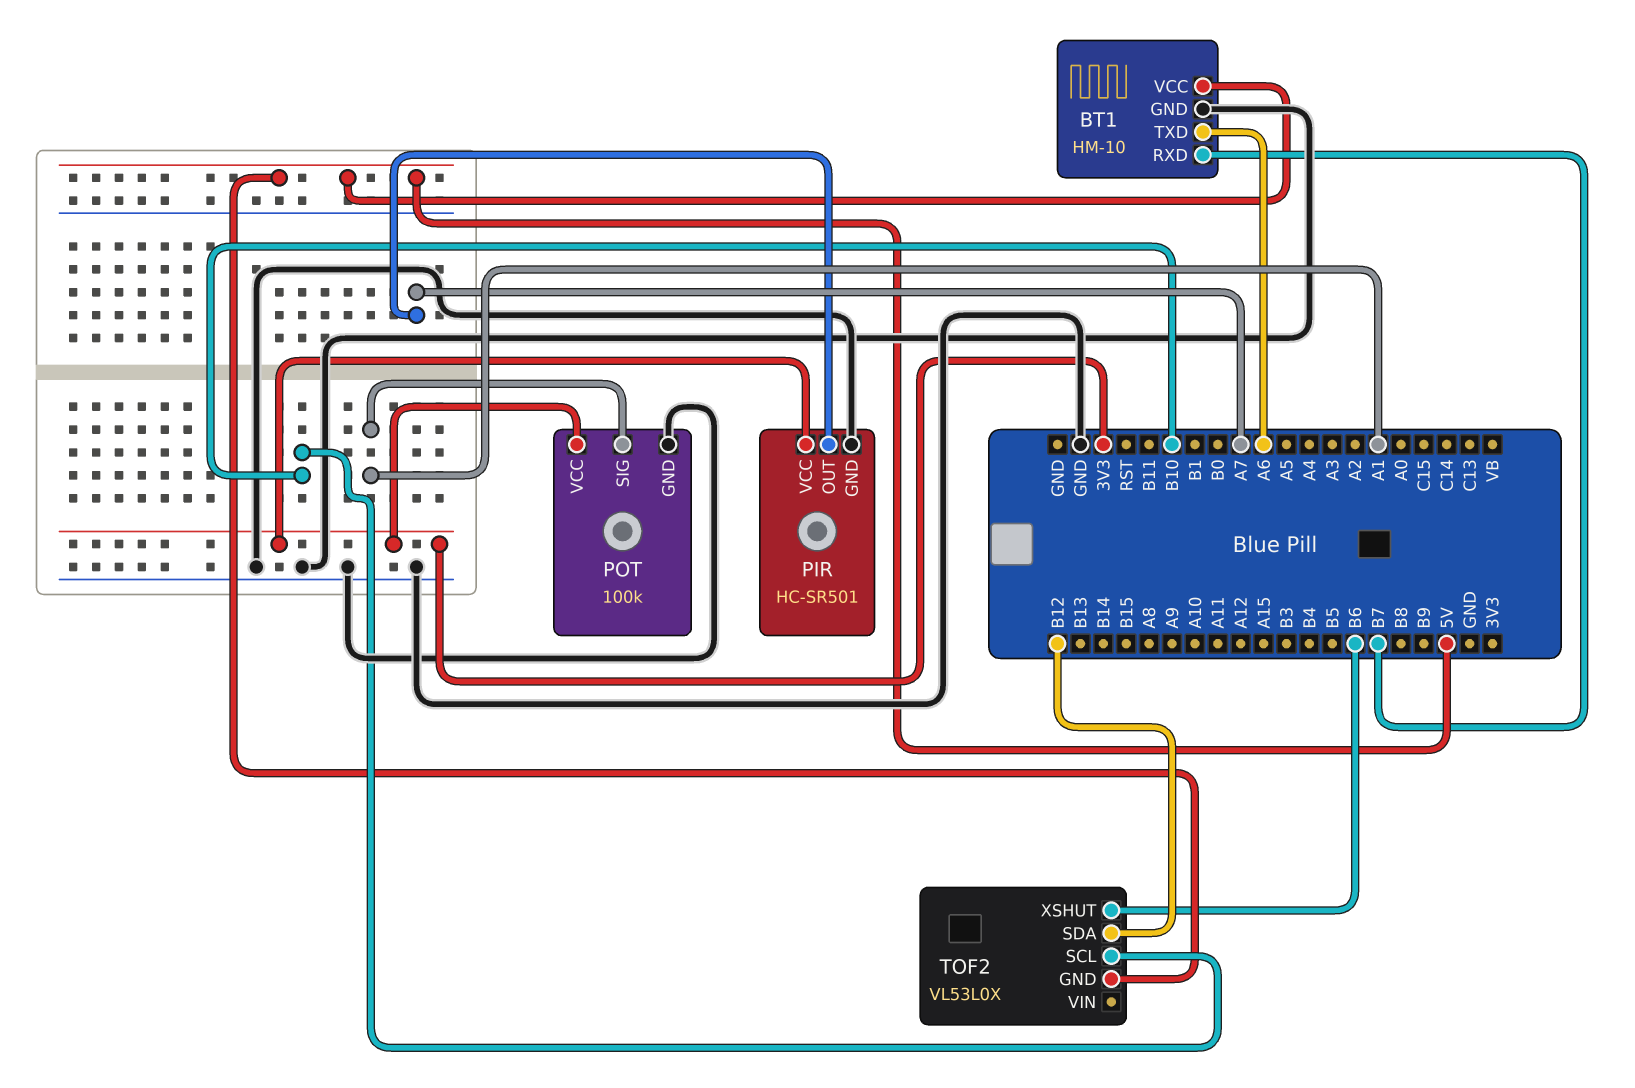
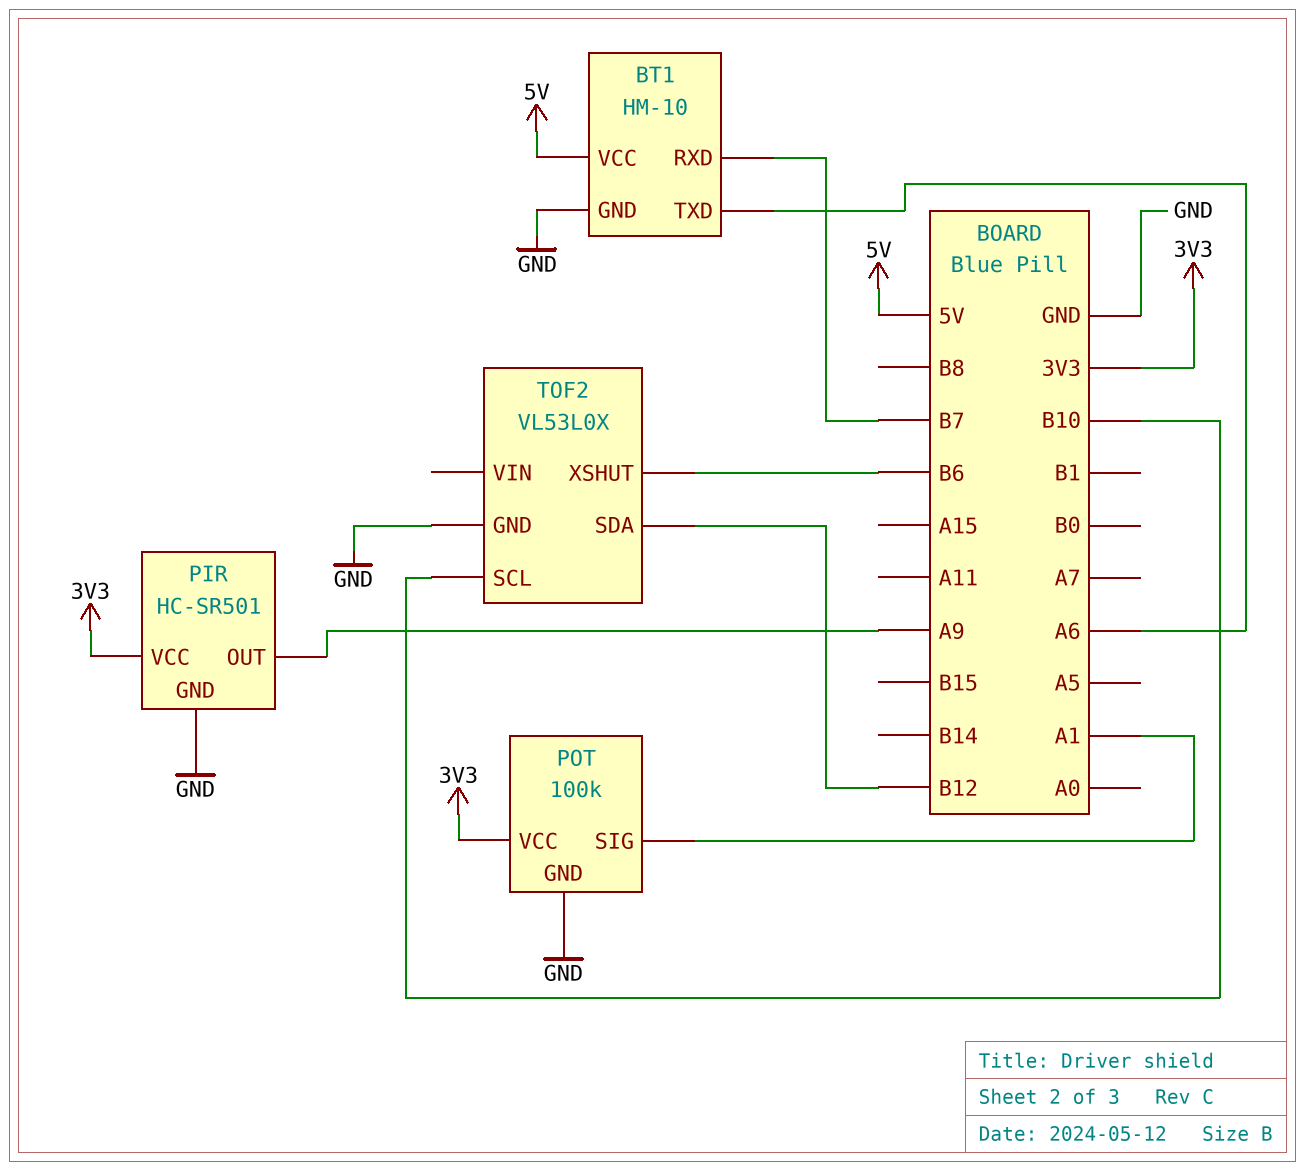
PIR pin OUT: A7 -> A9
TOF2 pin GND: 5V -> GND

